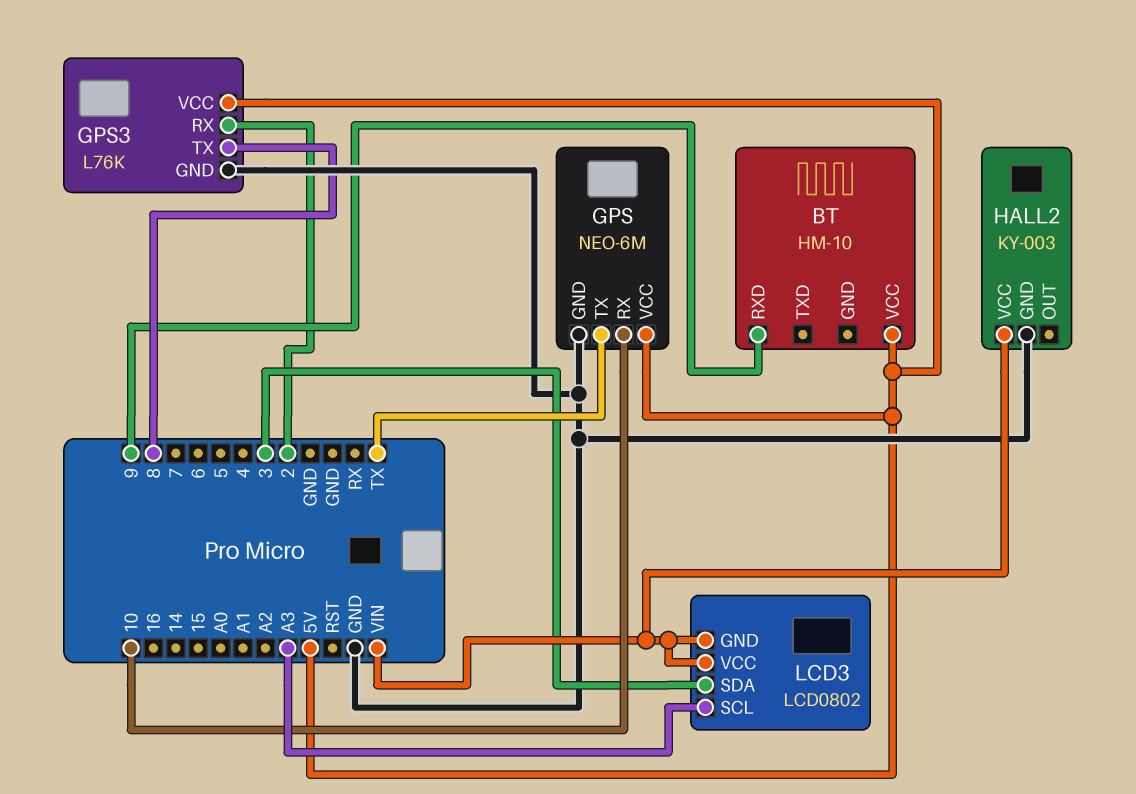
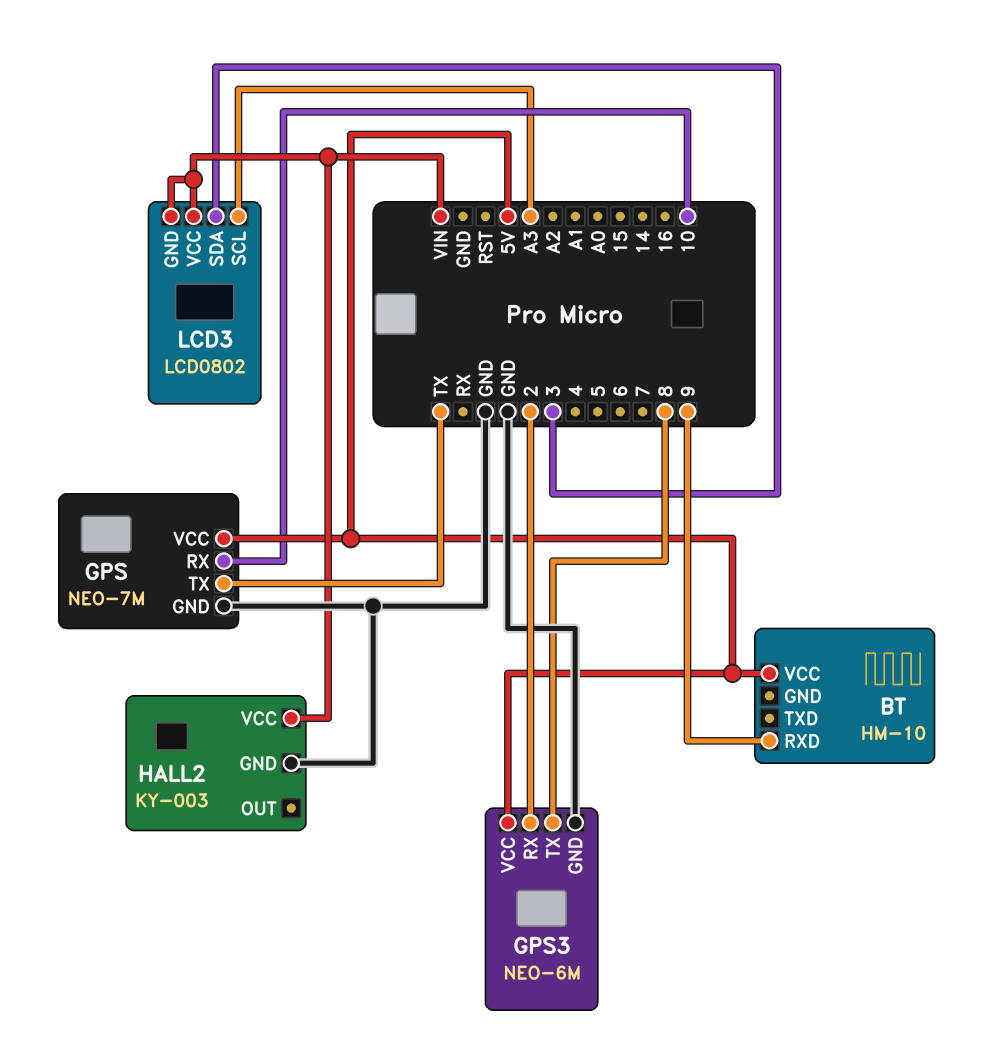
GPS: NEO-6M -> NEO-7M
GPS3: L76K -> NEO-6M

